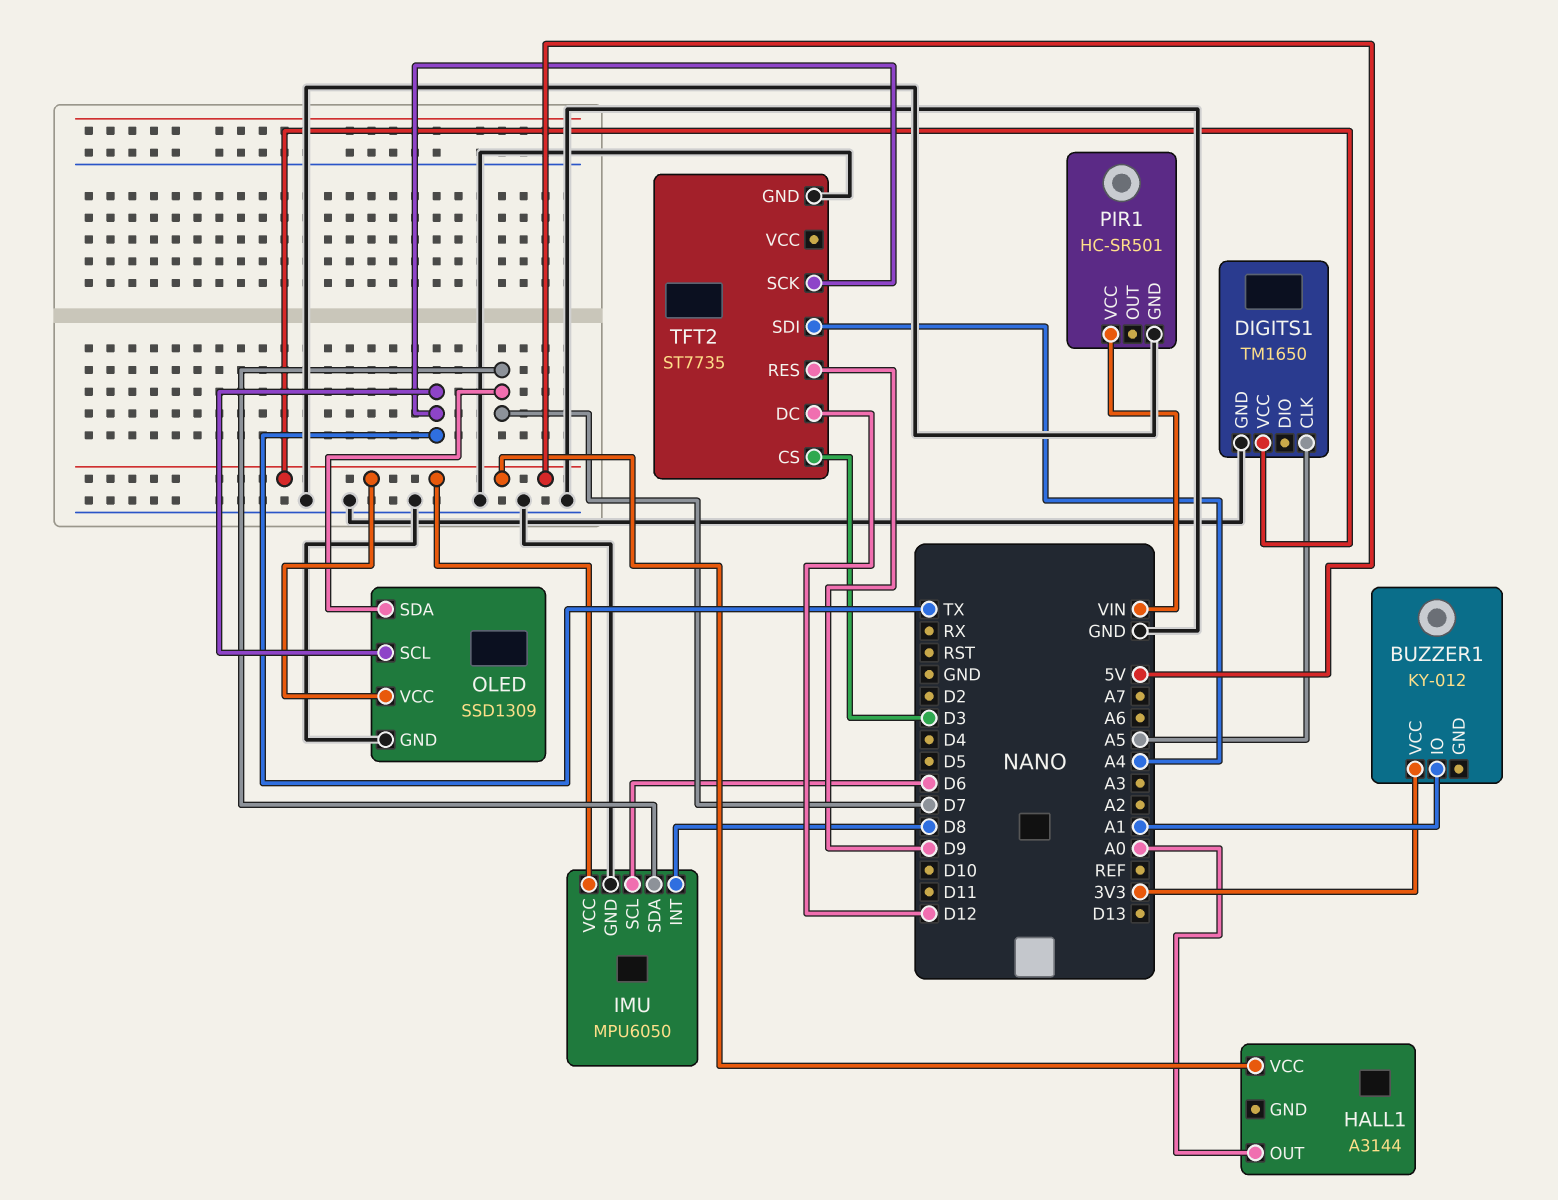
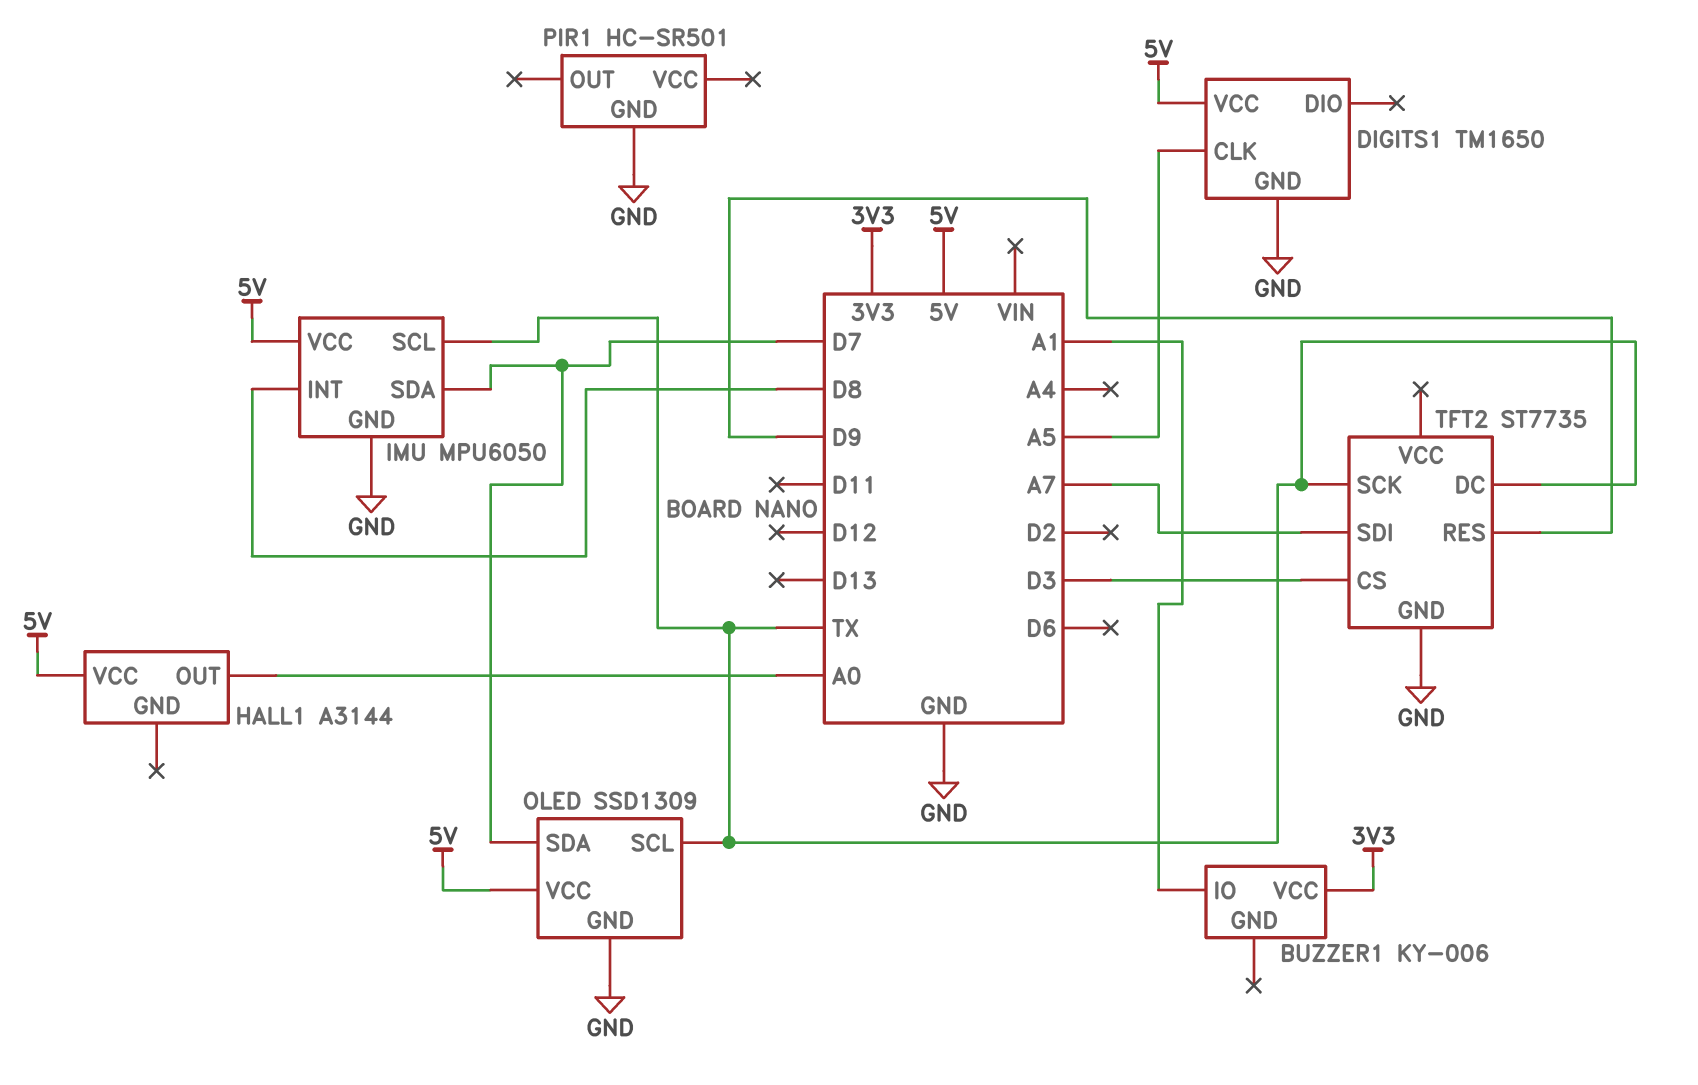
BUZZER1: KY-012 -> KY-006
IMU pin SCL: D6 -> TX
PIR1 pin VCC: VIN -> none
TFT2 pin DC: D12 -> TX
TFT2 pin SDI: A4 -> A7

